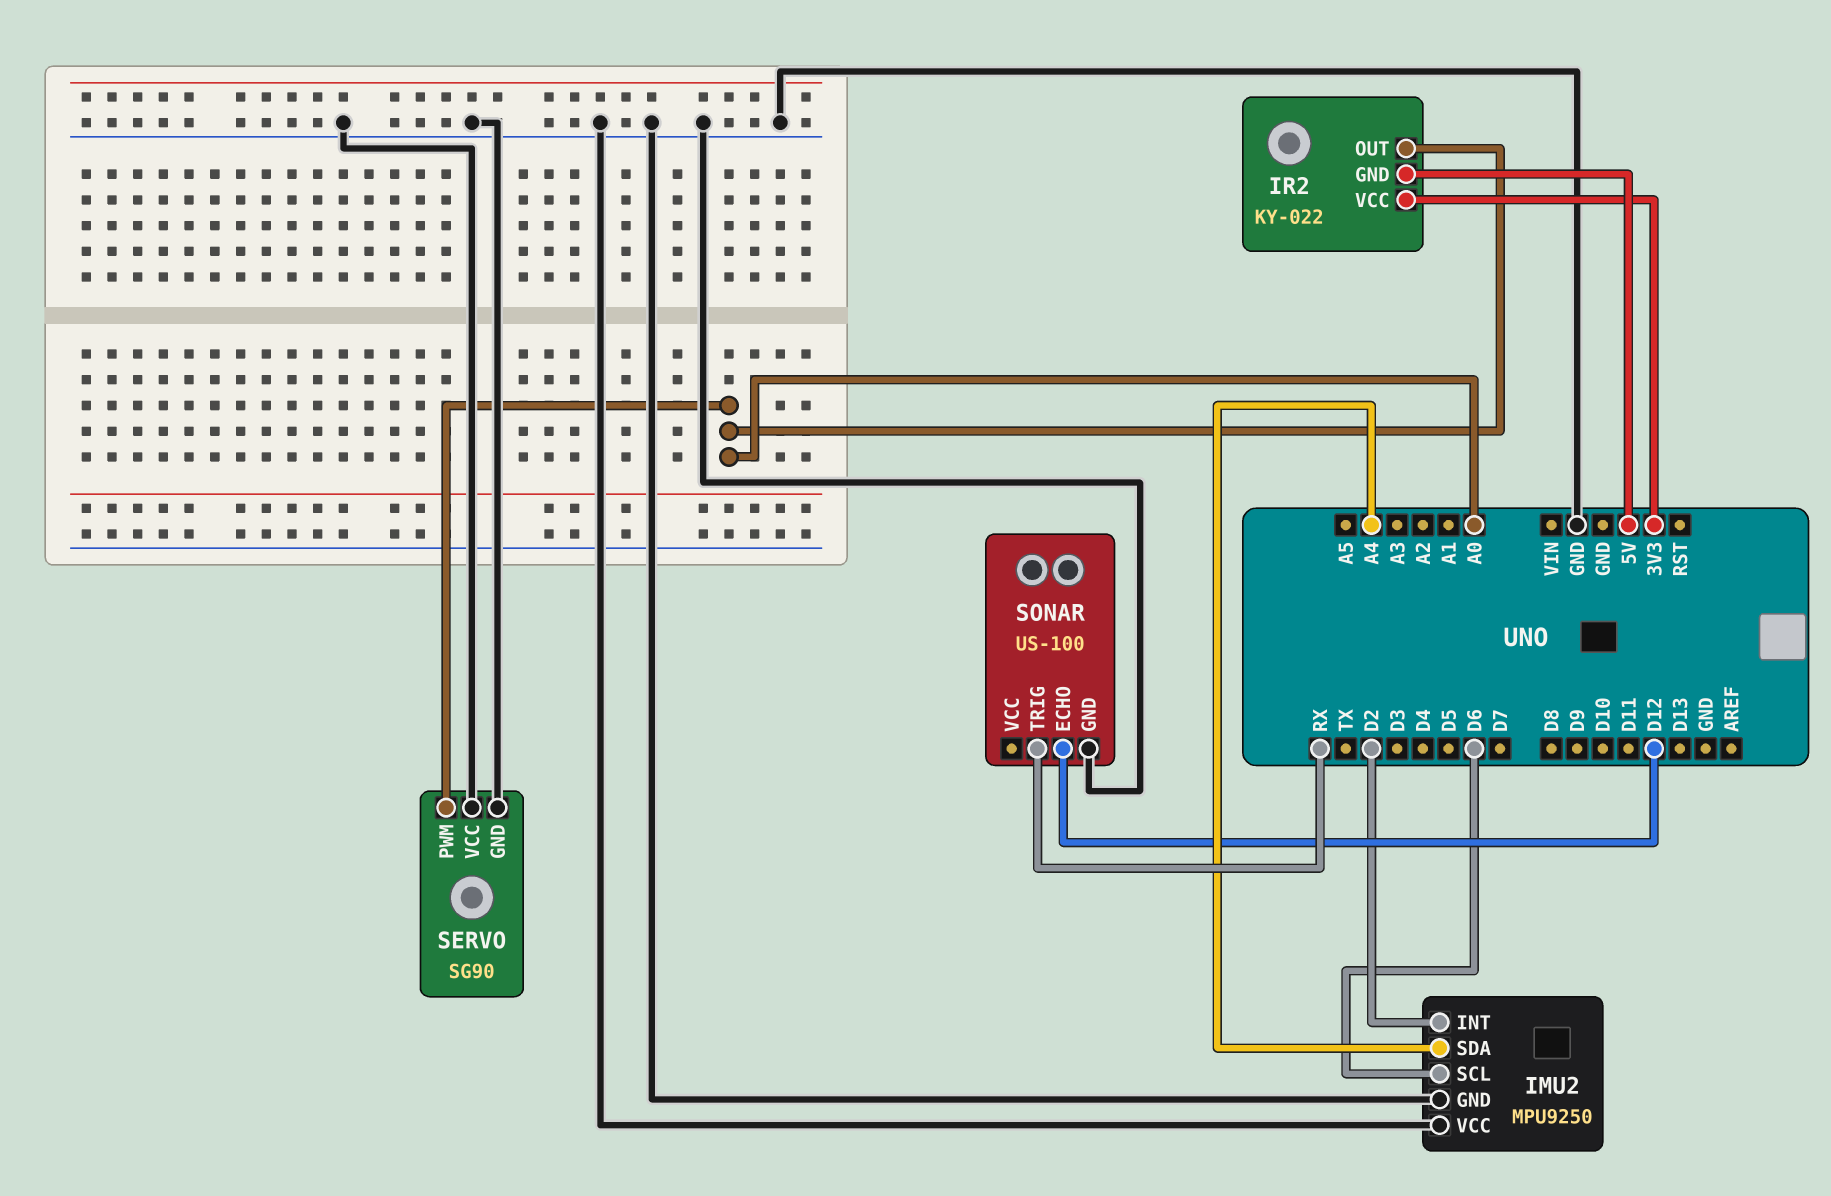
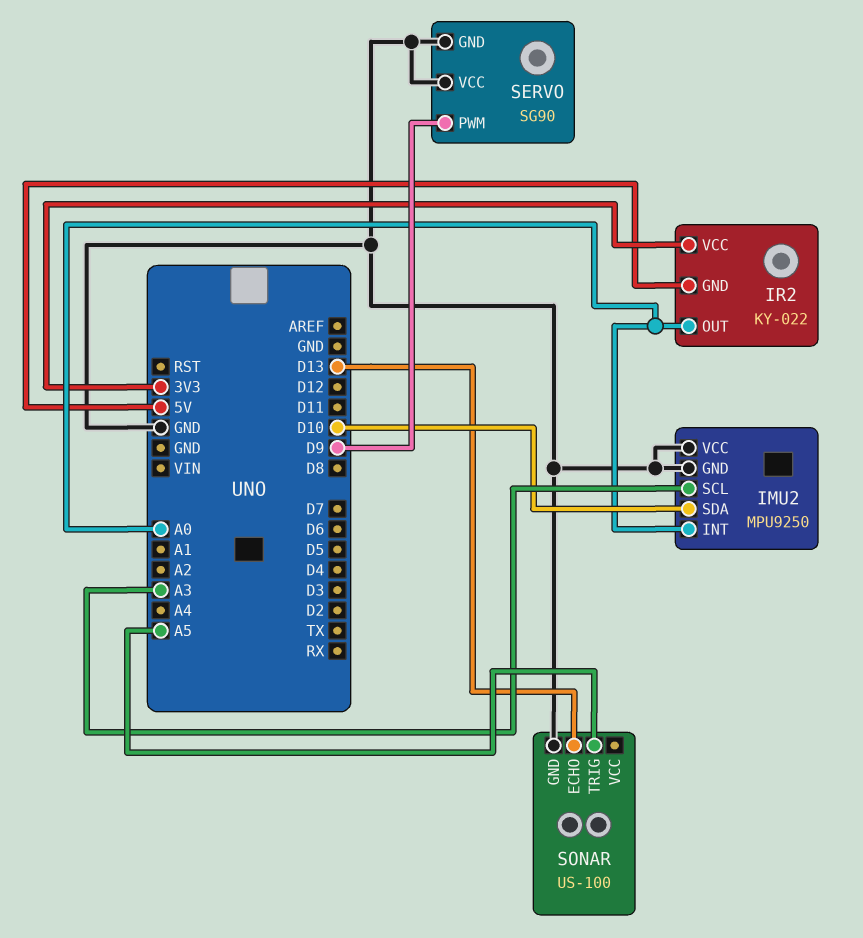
IMU2 pin INT: D2 -> A0
IMU2 pin SCL: D6 -> A3
IMU2 pin SDA: A4 -> D10
SERVO pin PWM: A0 -> D9
SONAR pin ECHO: D12 -> D13
SONAR pin TRIG: RX -> A5

